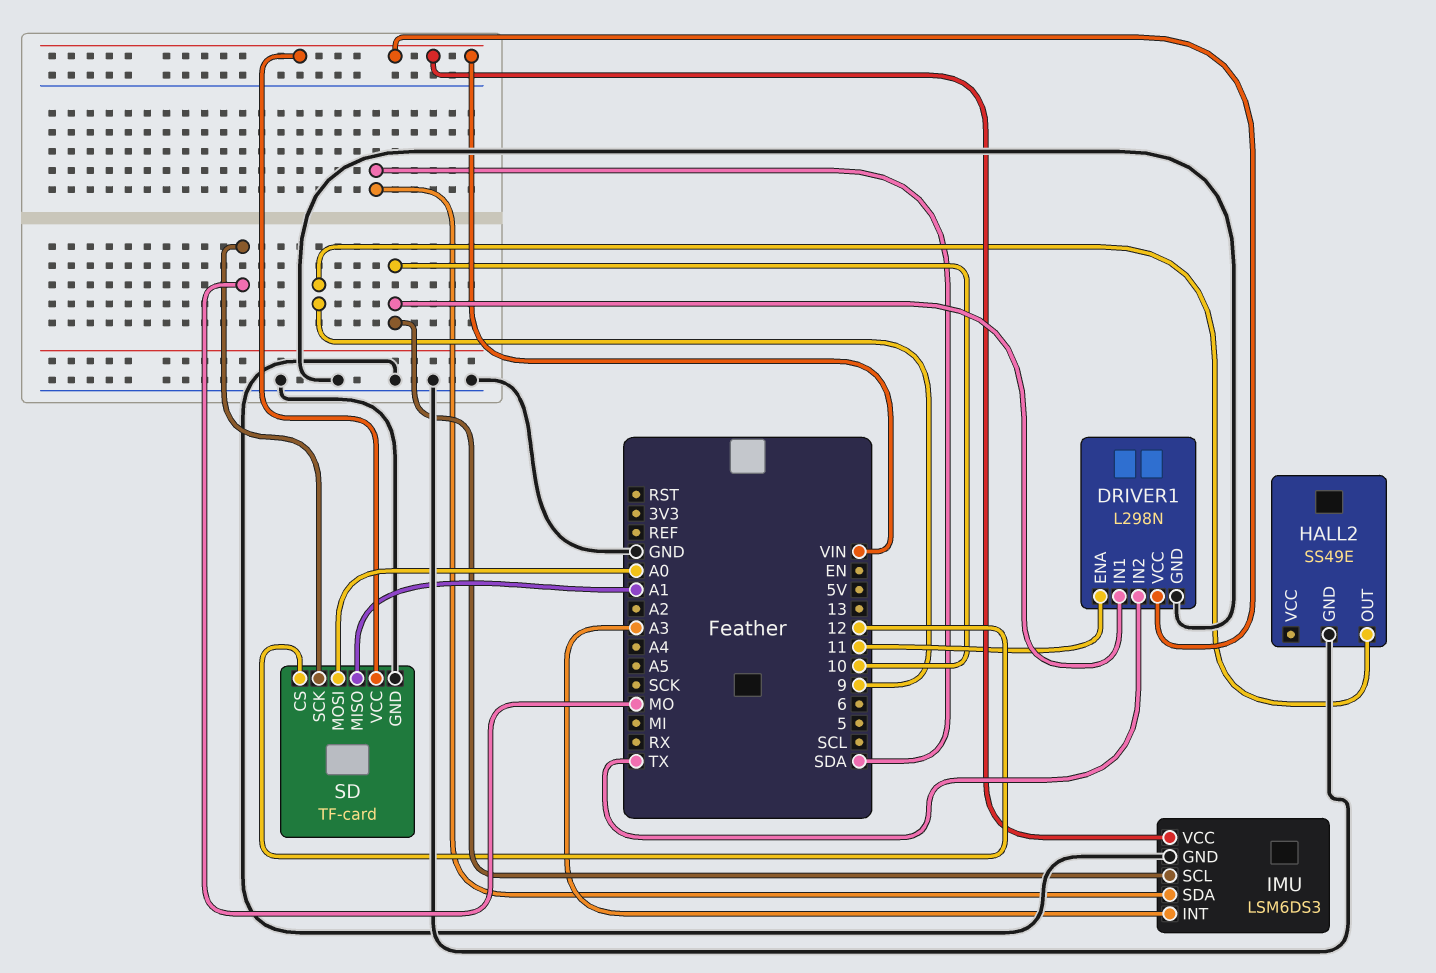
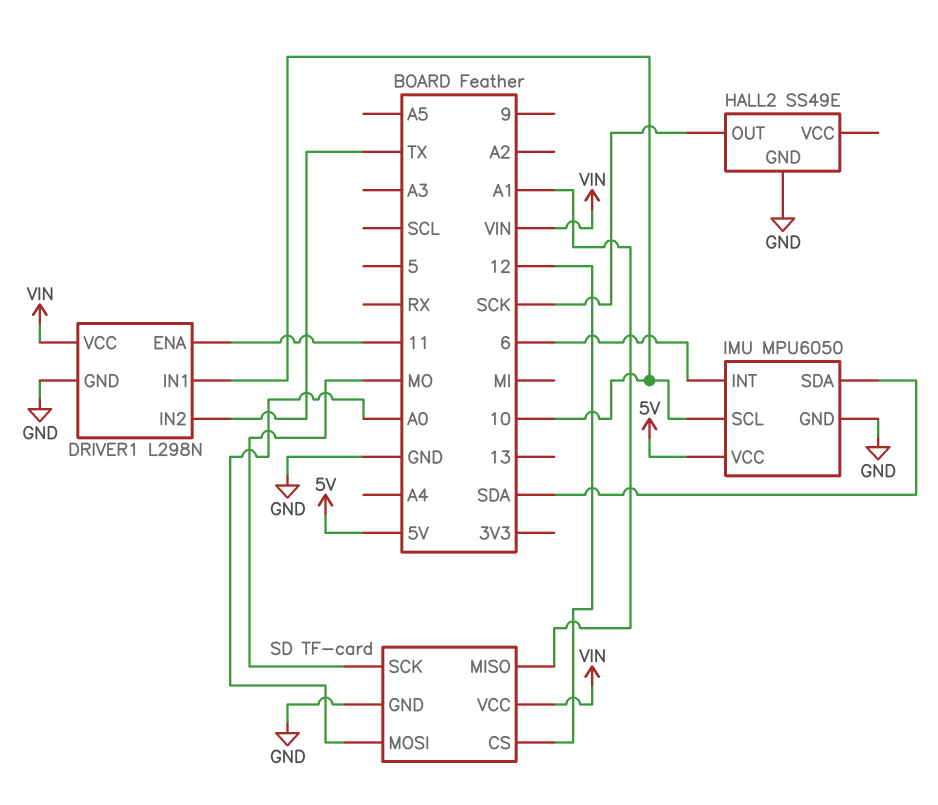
HALL2 pin OUT: 9 -> SCK
IMU: LSM6DS3 -> MPU6050
IMU pin INT: A3 -> 6
IMU pin VCC: VIN -> 5V

